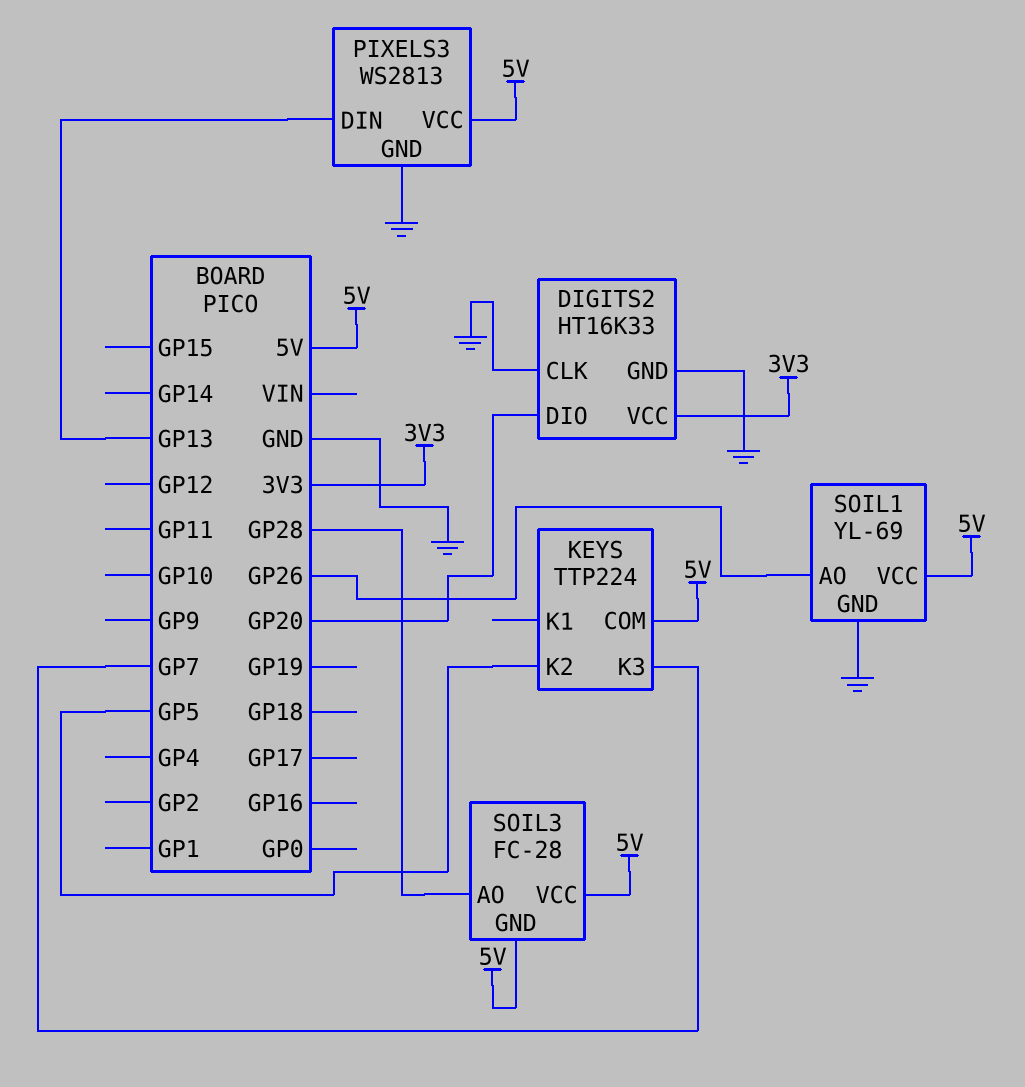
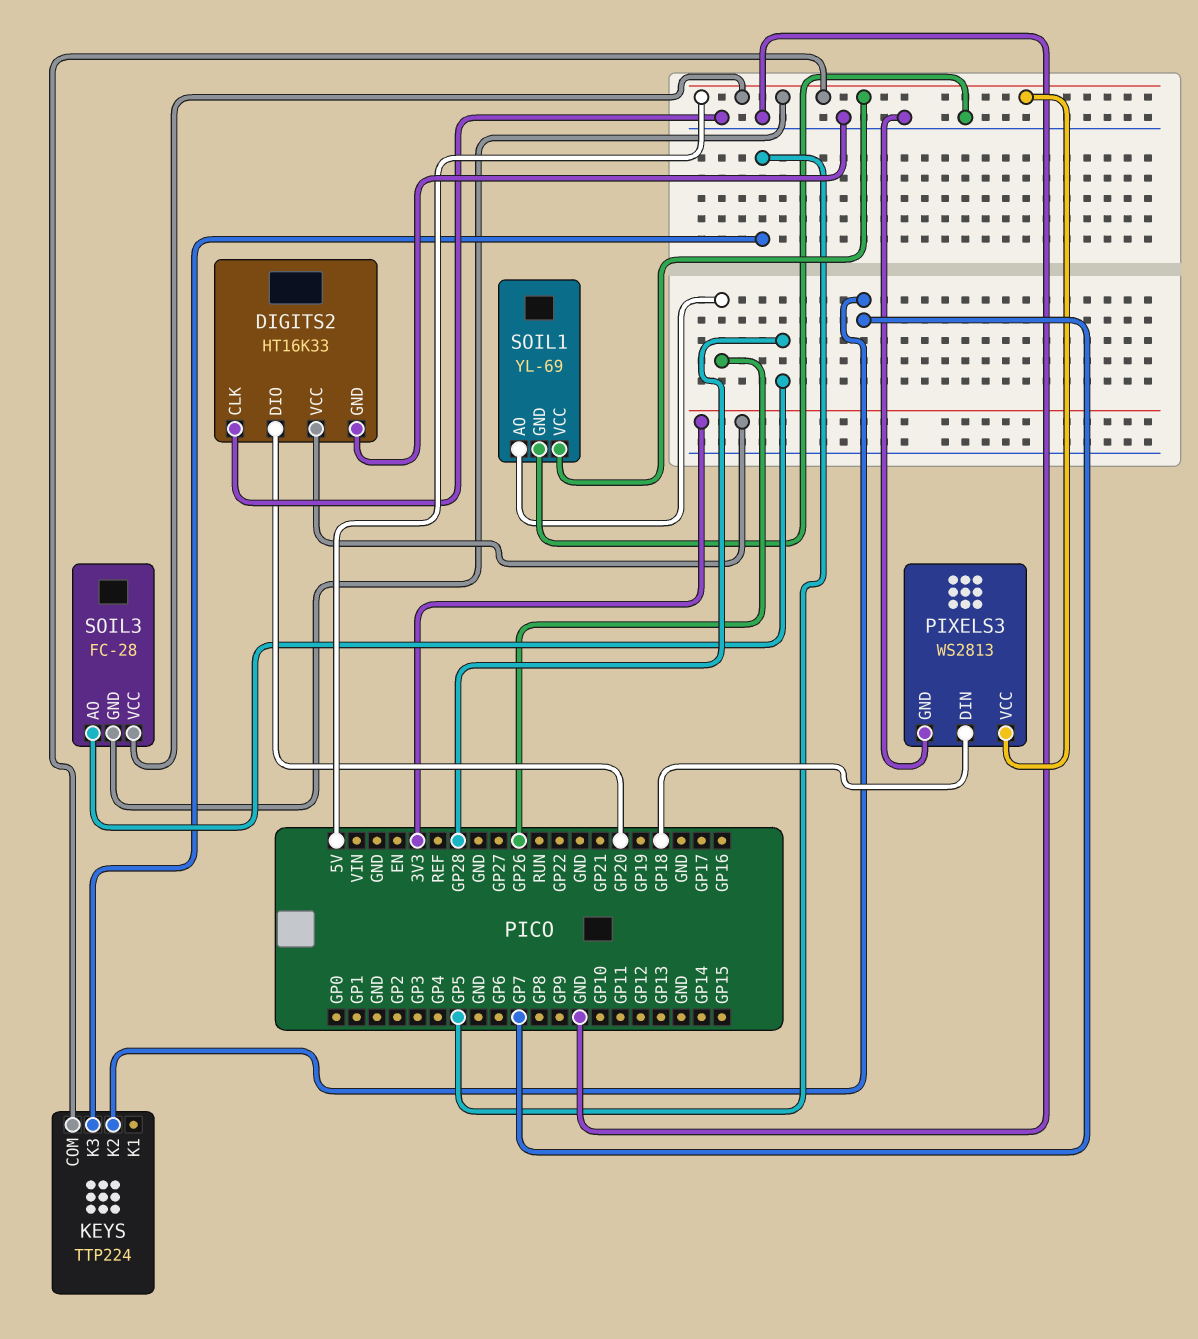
KEYS pin K2: GP5 -> GP7
KEYS pin K3: GP7 -> GP5
PIXELS3 pin DIN: GP13 -> GP18

